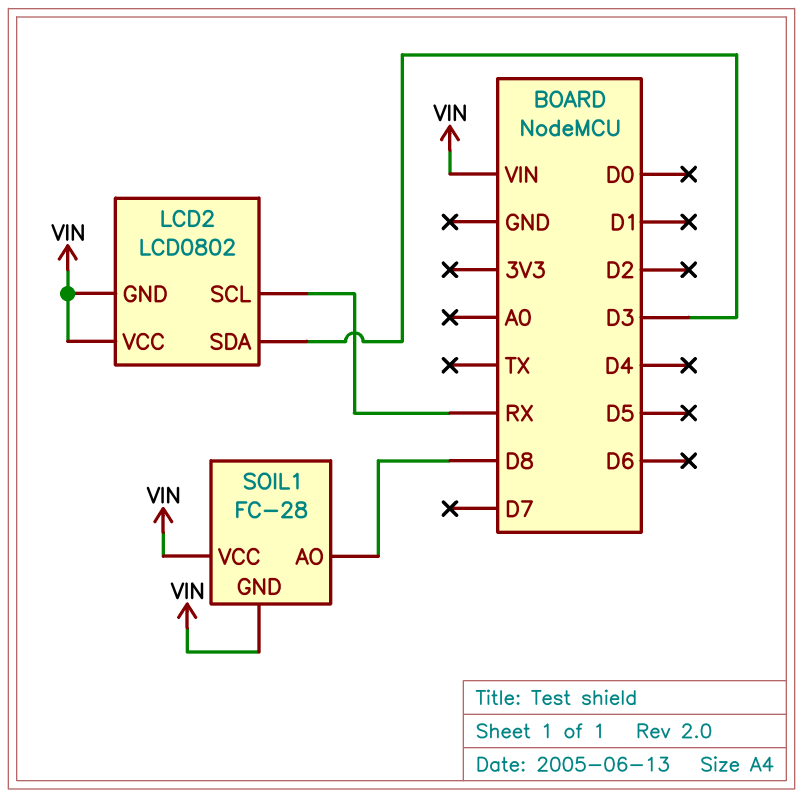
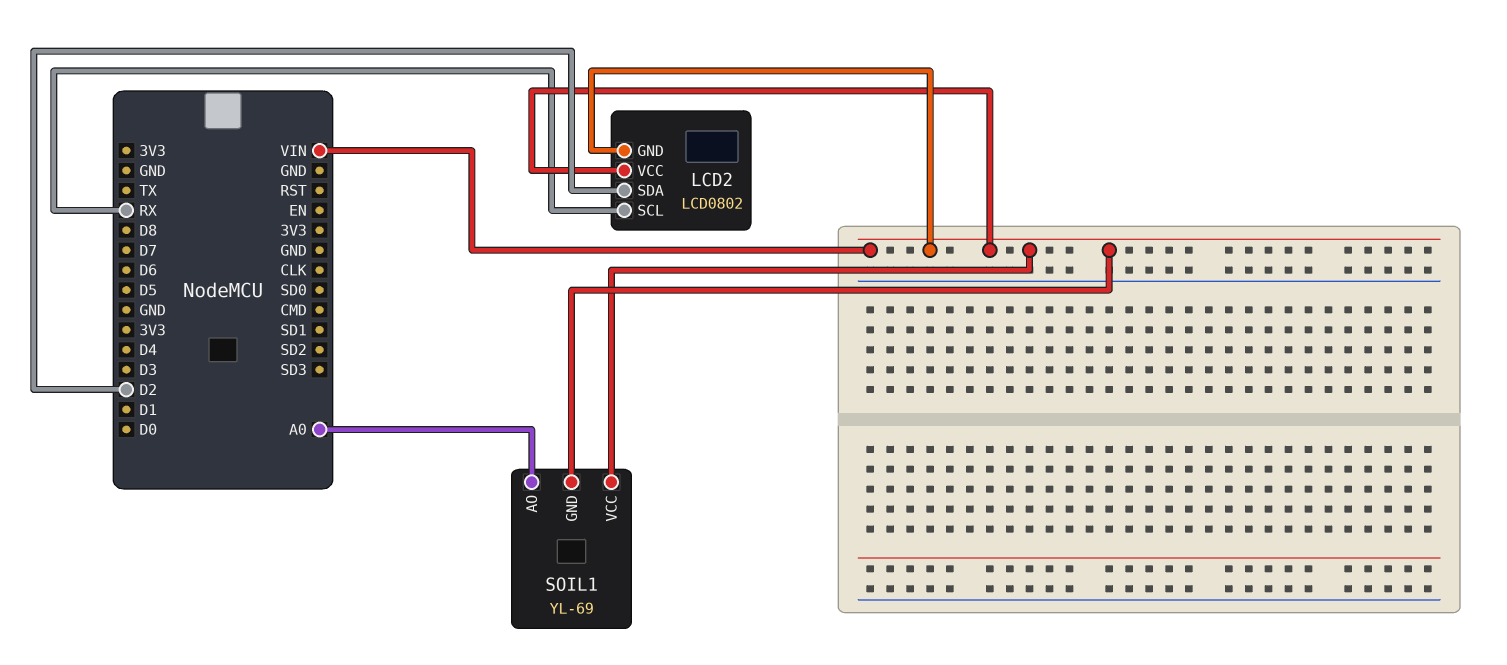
LCD2 pin SDA: D3 -> D2
SOIL1: FC-28 -> YL-69
SOIL1 pin AO: D8 -> A0

